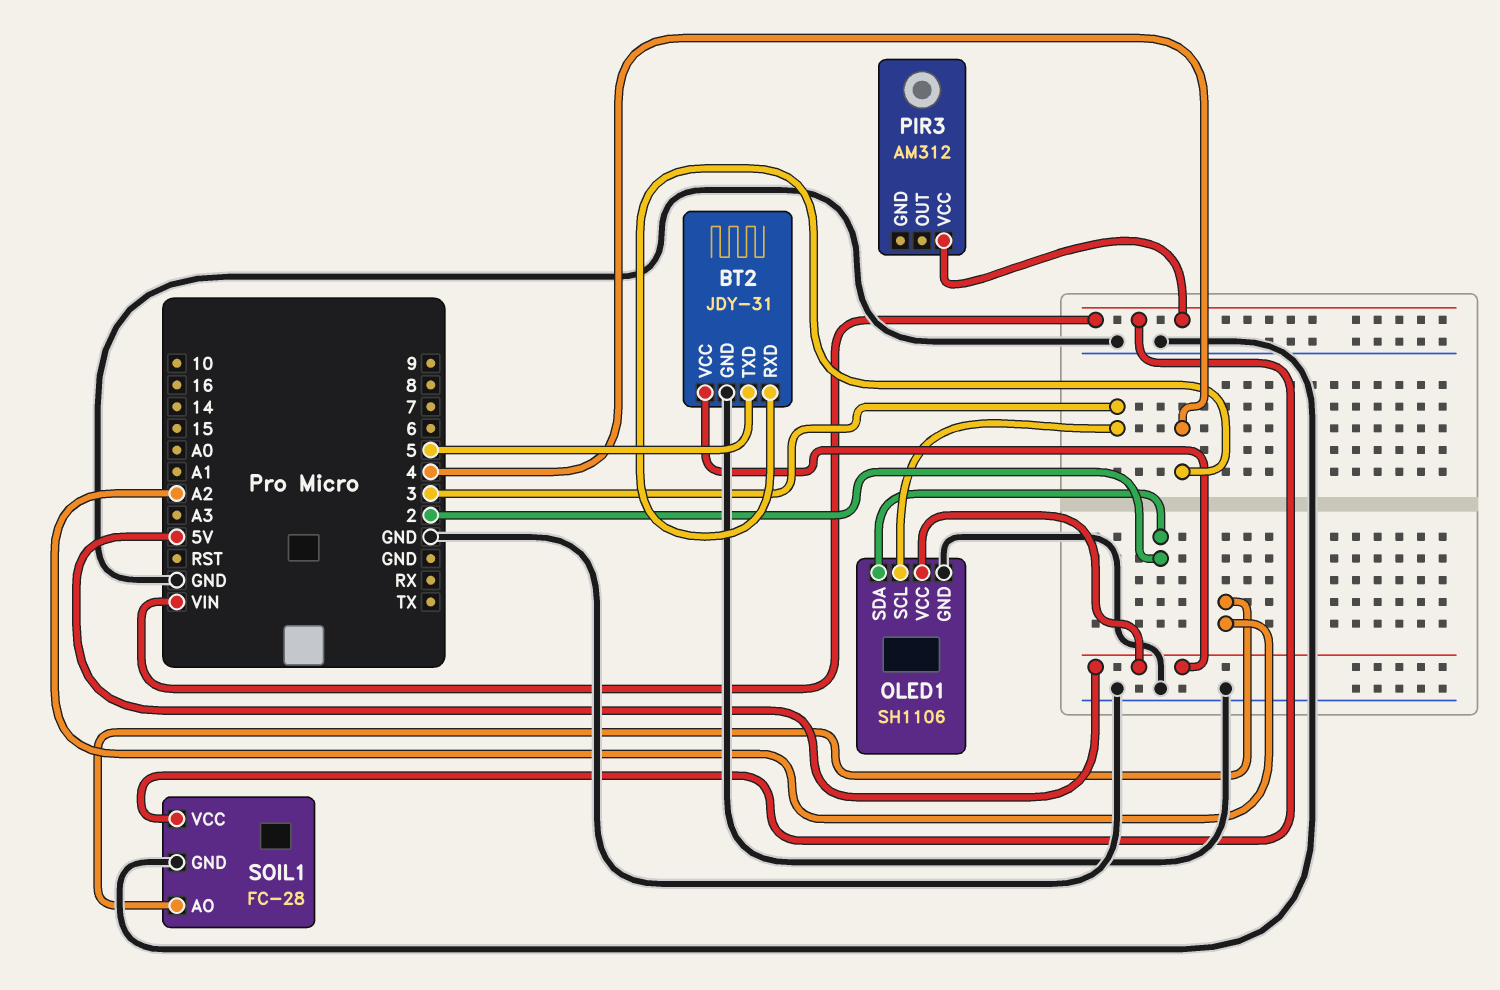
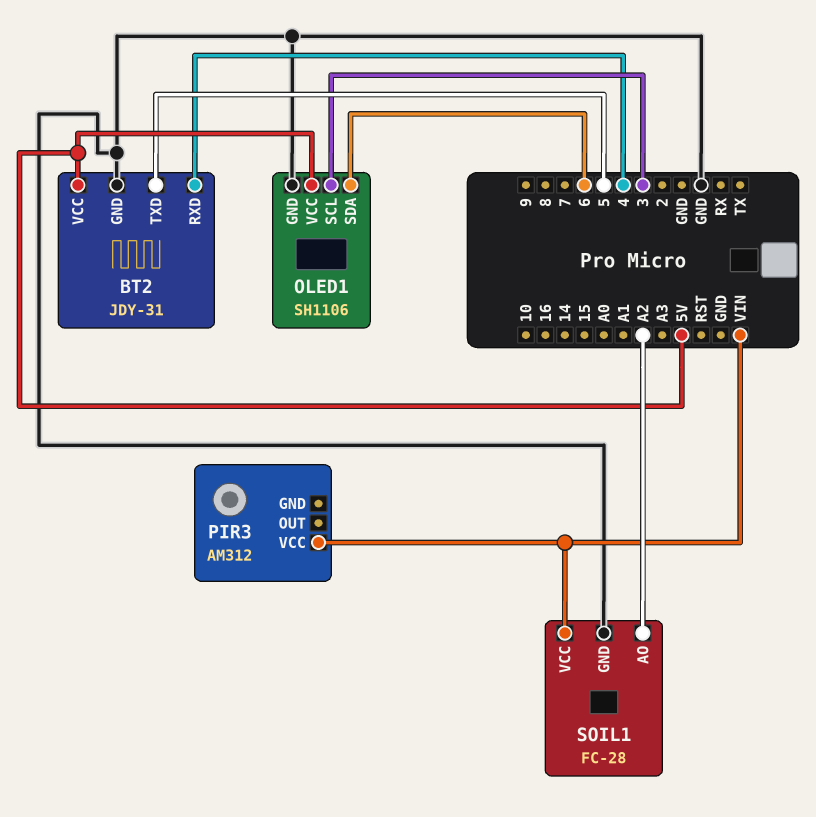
OLED1 pin SDA: 2 -> 6

